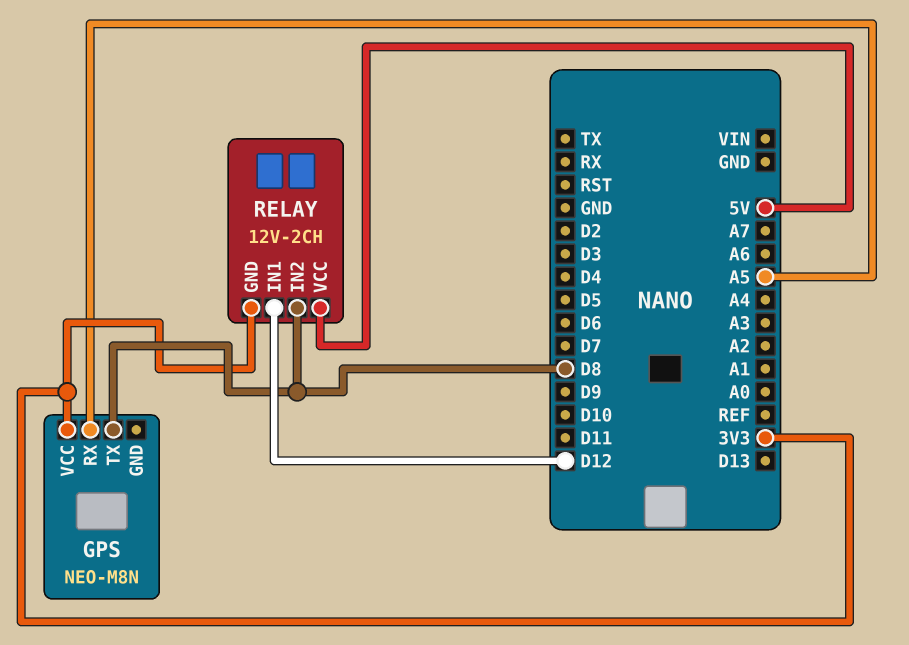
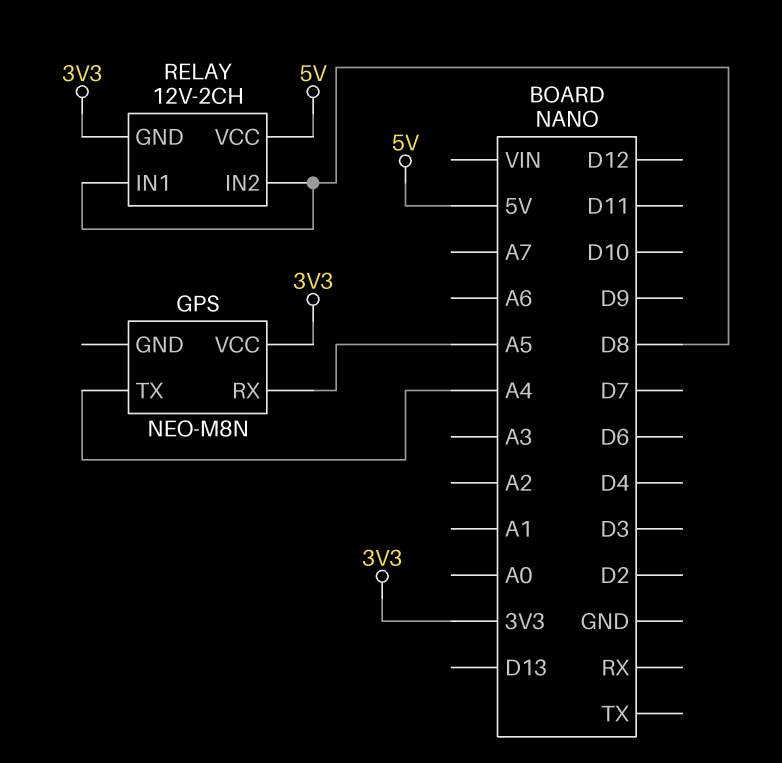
GPS pin TX: D8 -> A4
RELAY pin IN1: D12 -> D8

